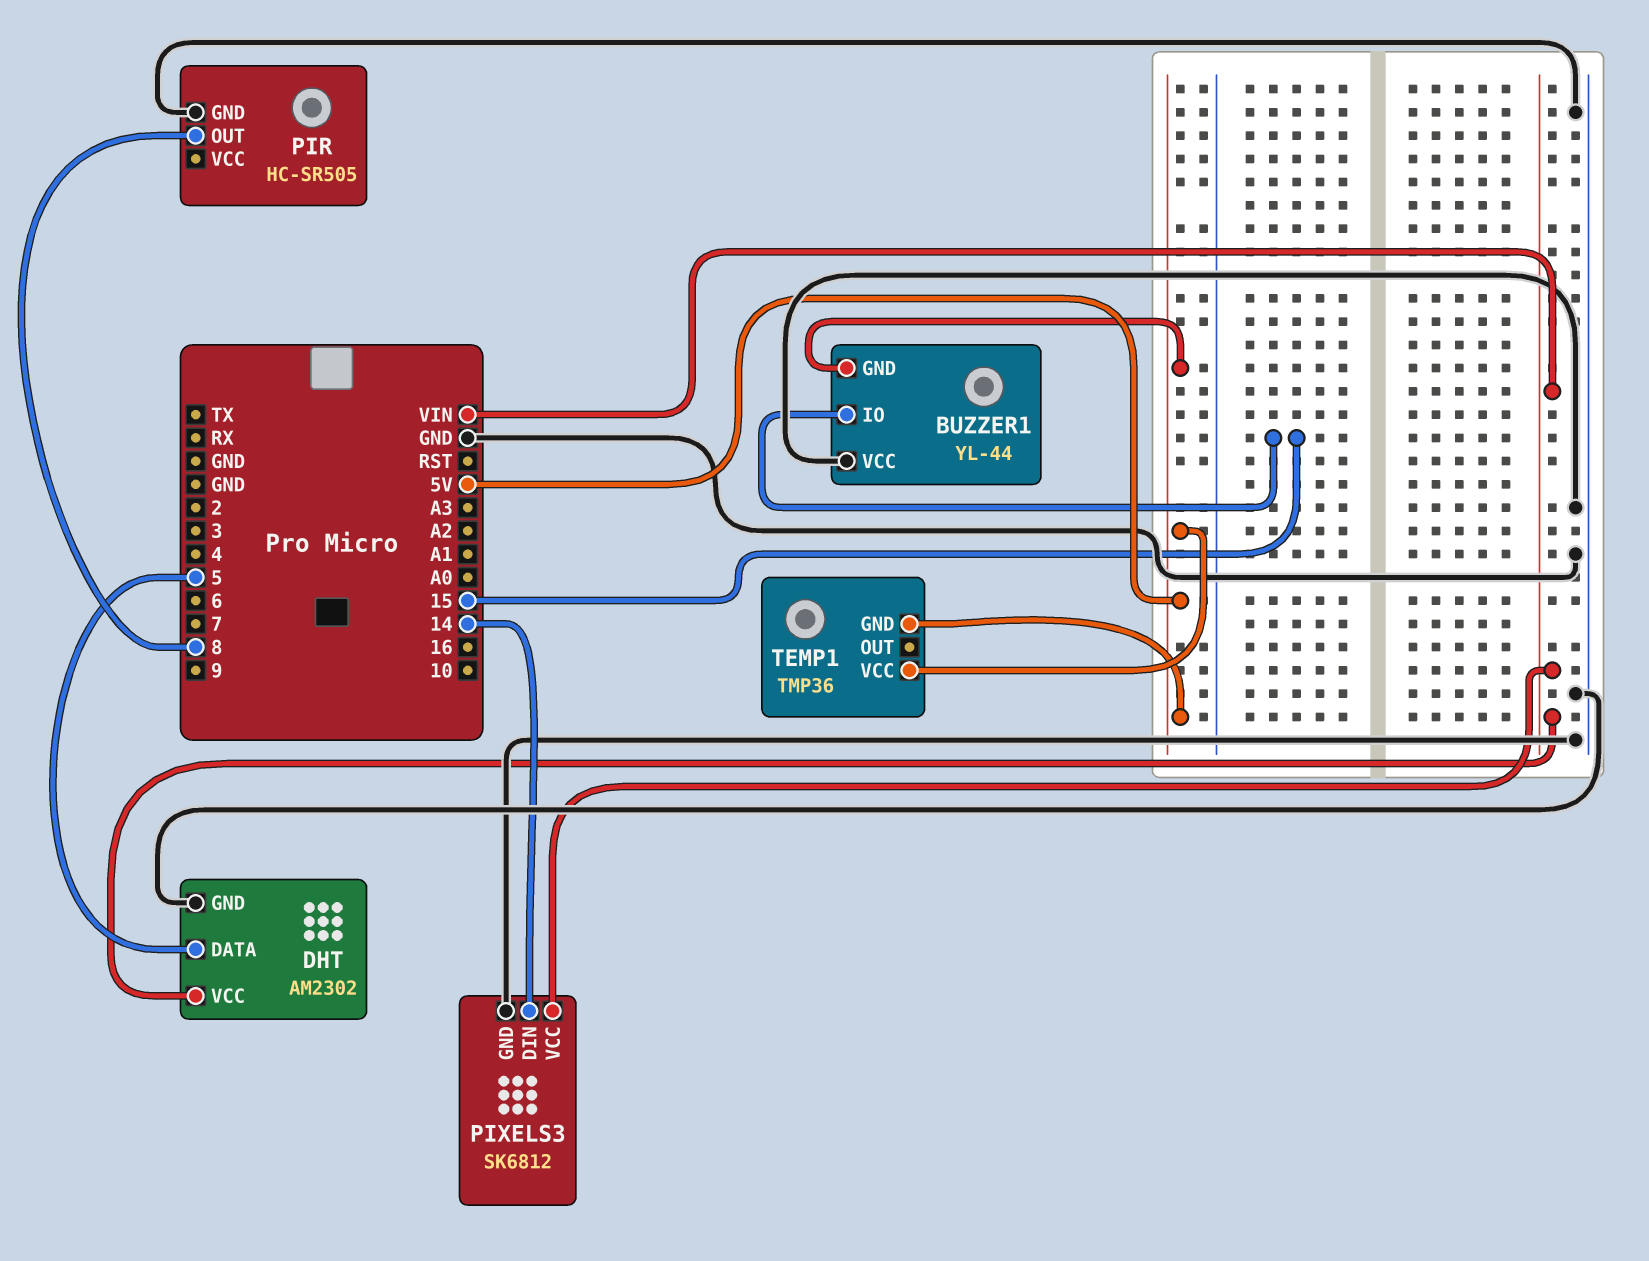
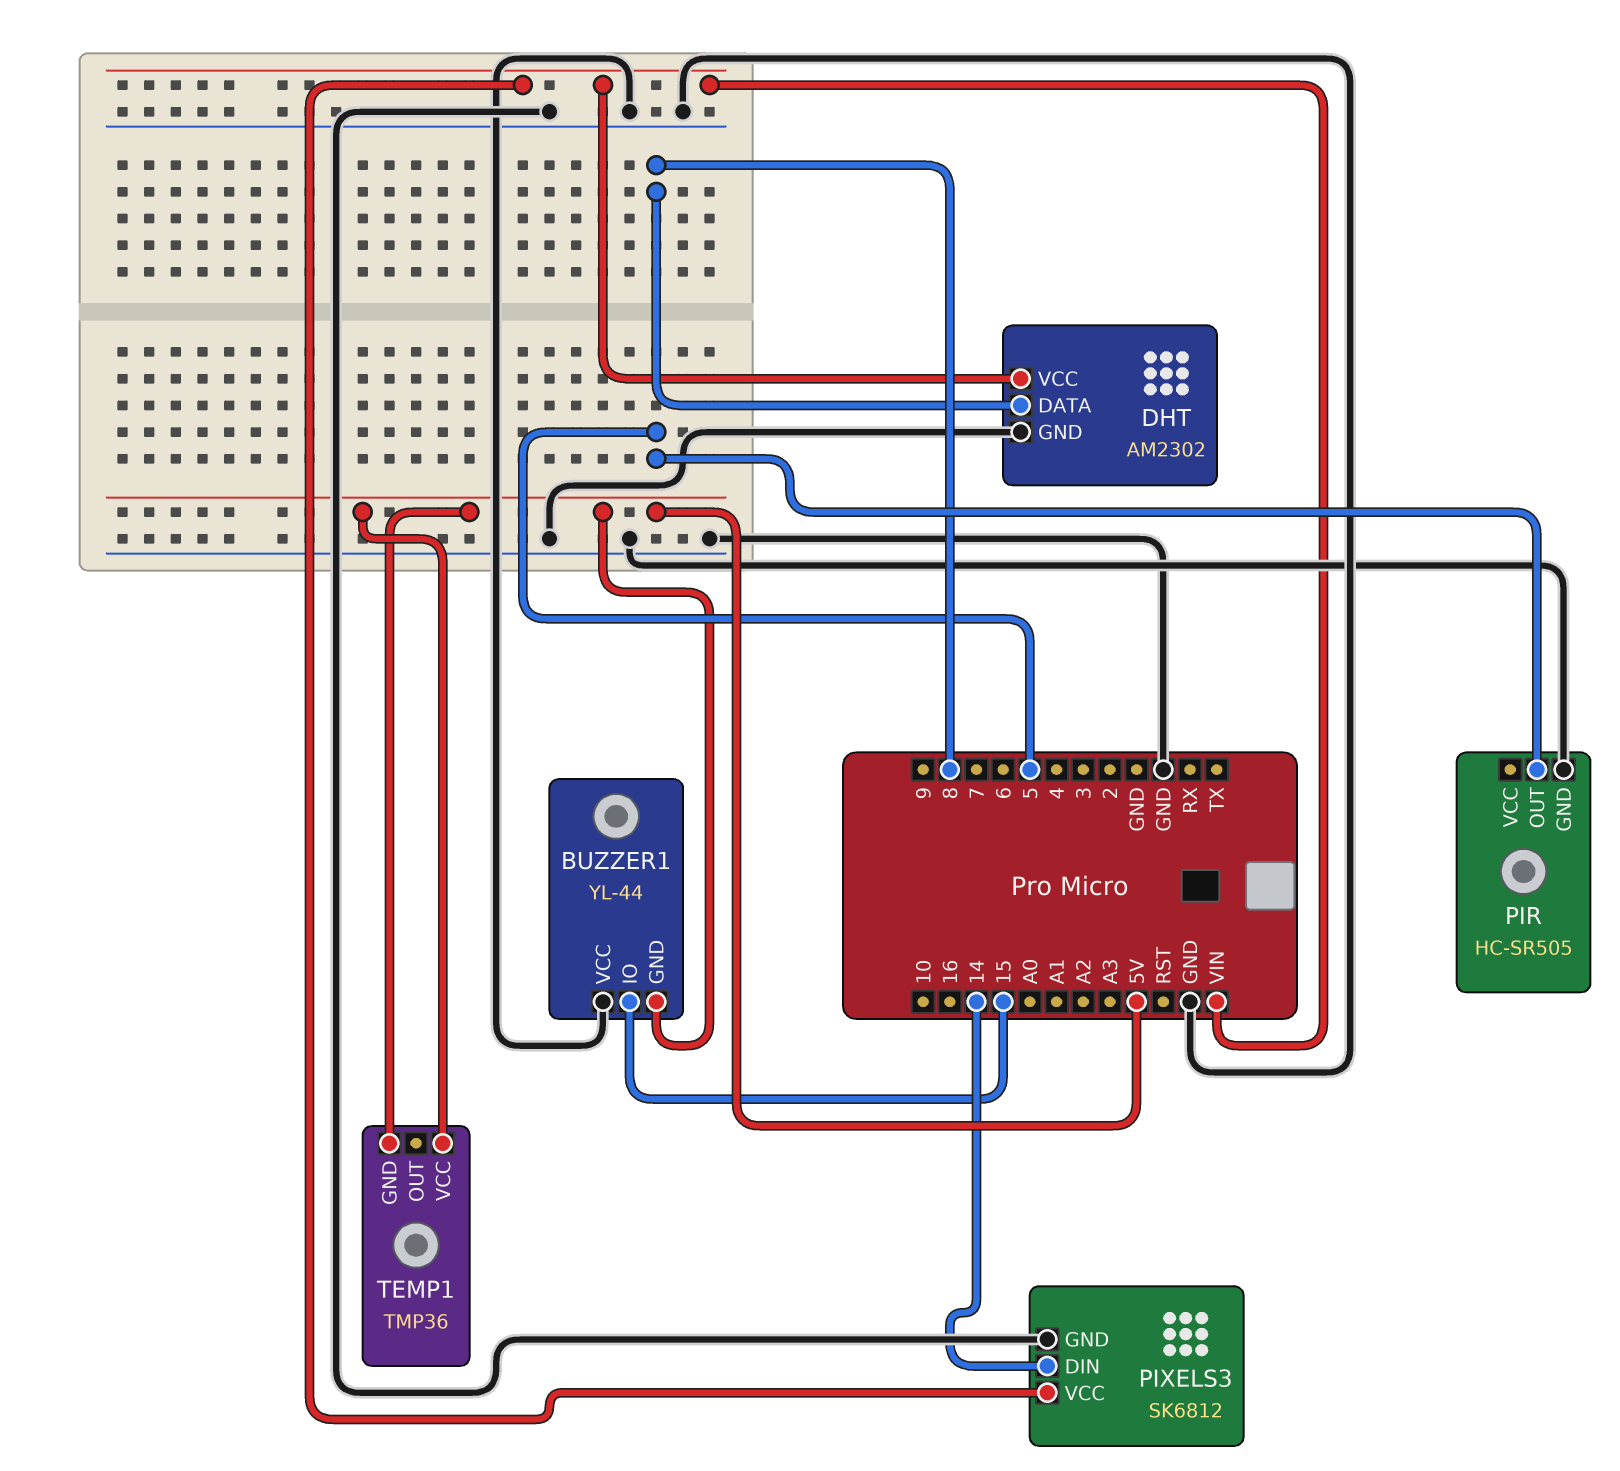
DHT pin DATA: 5 -> 8
PIR pin OUT: 8 -> 5

